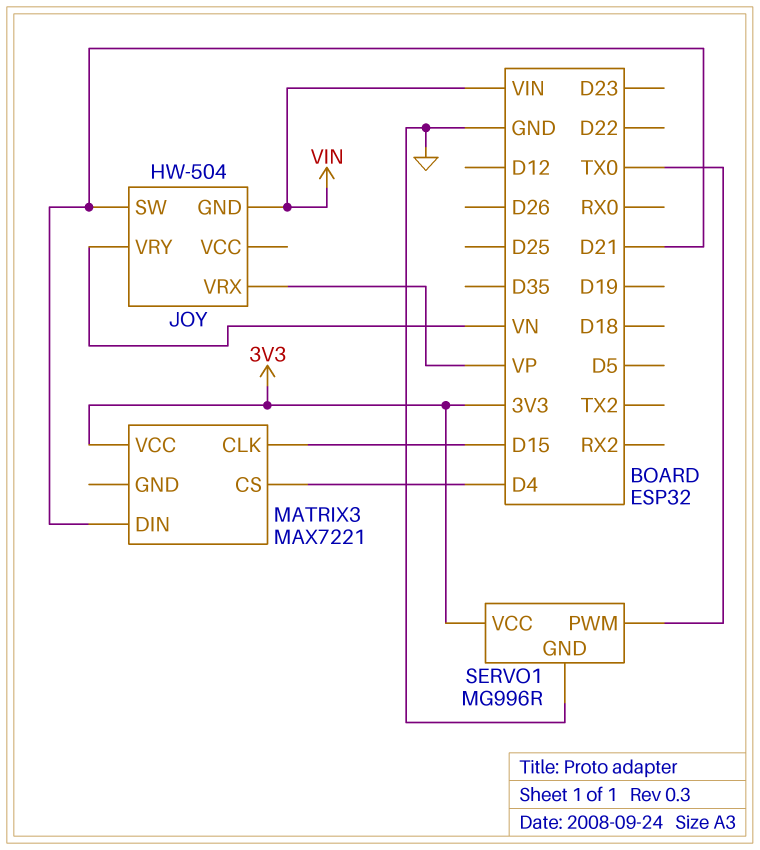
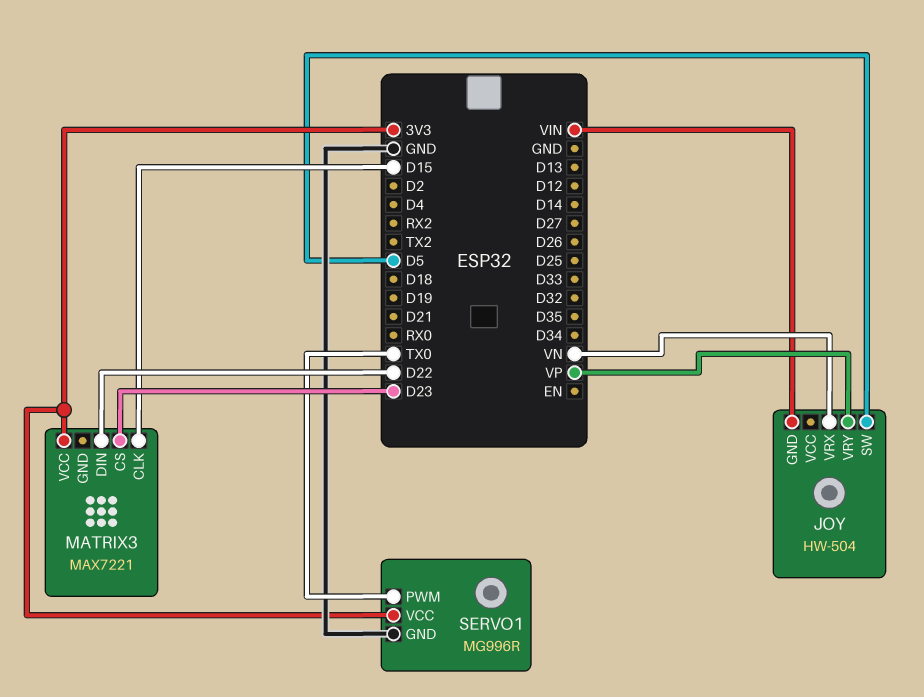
JOY pin SW: D21 -> D5
JOY pin VRX: VP -> VN
JOY pin VRY: VN -> VP
MATRIX3 pin CS: D4 -> D23
MATRIX3 pin DIN: D21 -> D22

